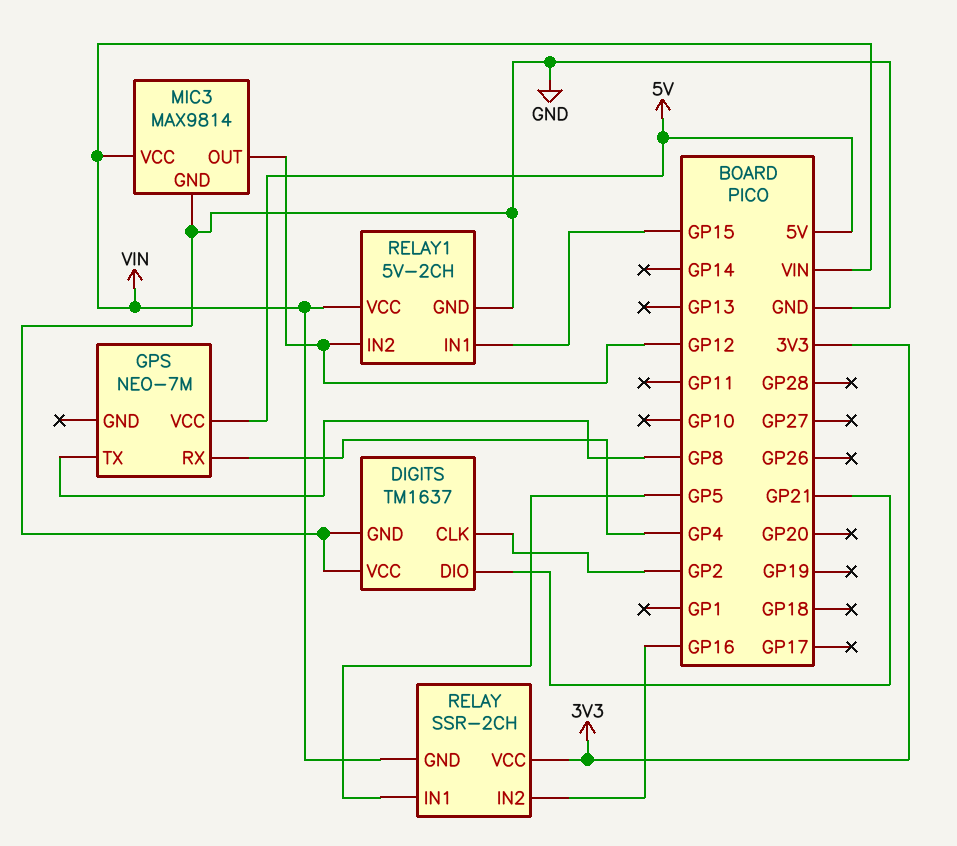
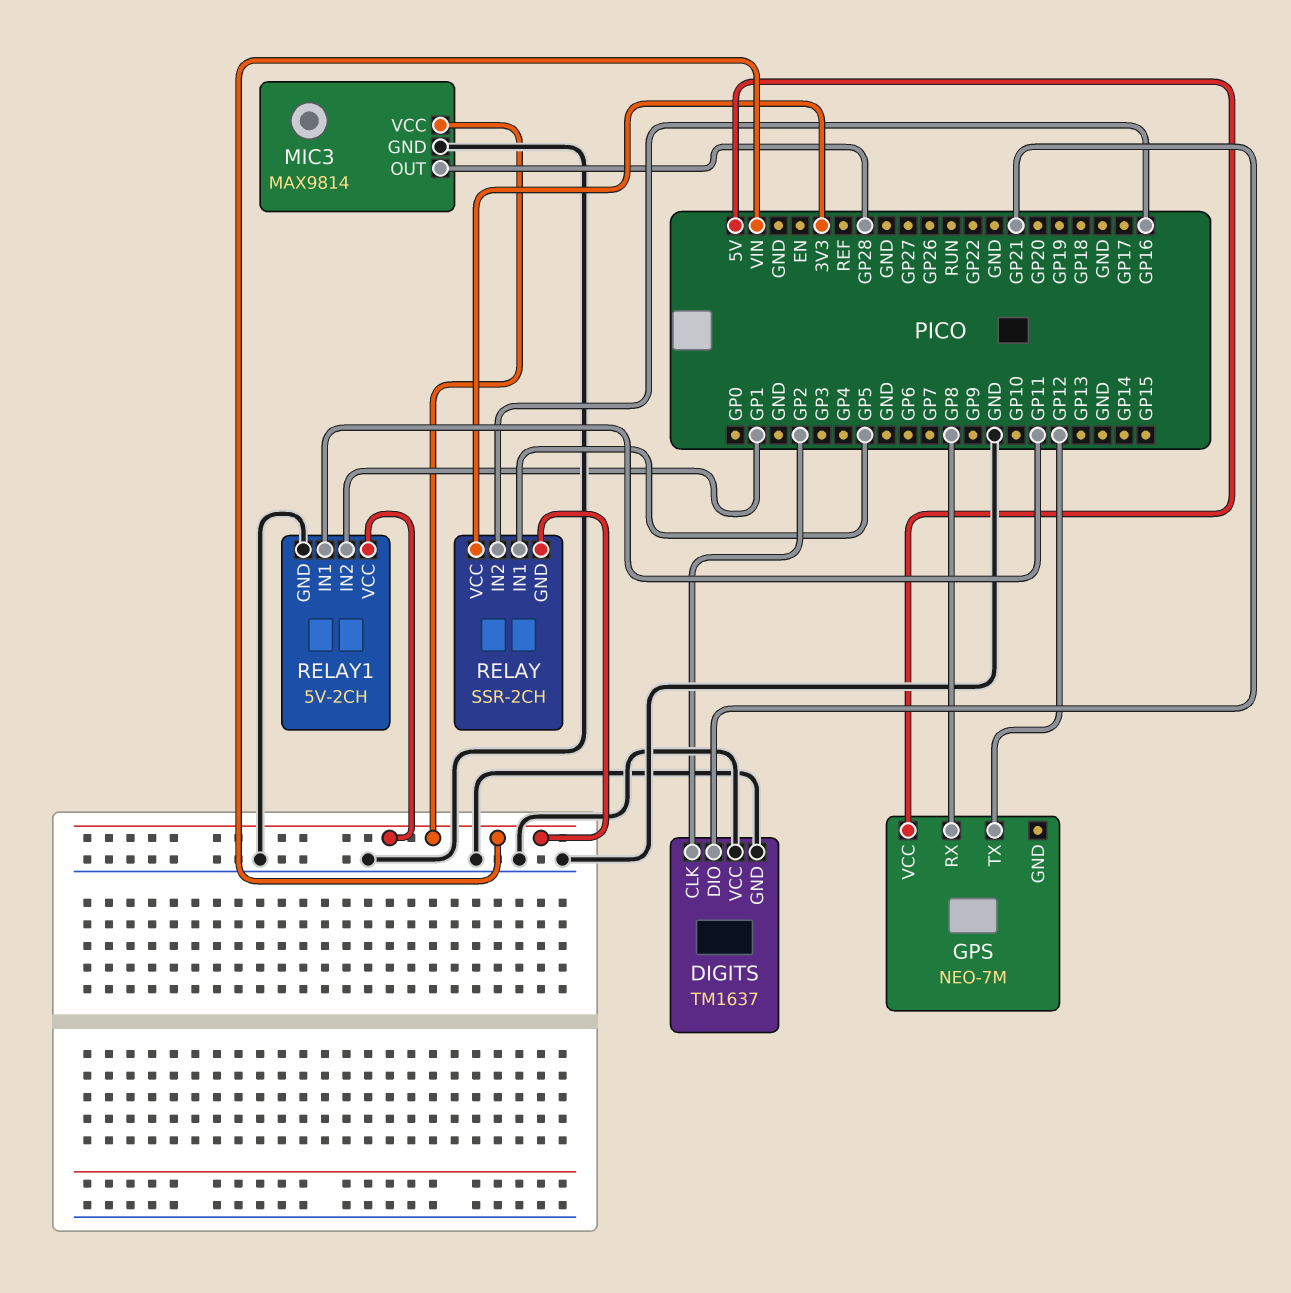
GPS pin RX: GP4 -> GP8
GPS pin TX: GP8 -> GP12
MIC3 pin OUT: GP12 -> GP28
RELAY1 pin IN1: GP15 -> GP11
RELAY1 pin IN2: GP12 -> GP1

